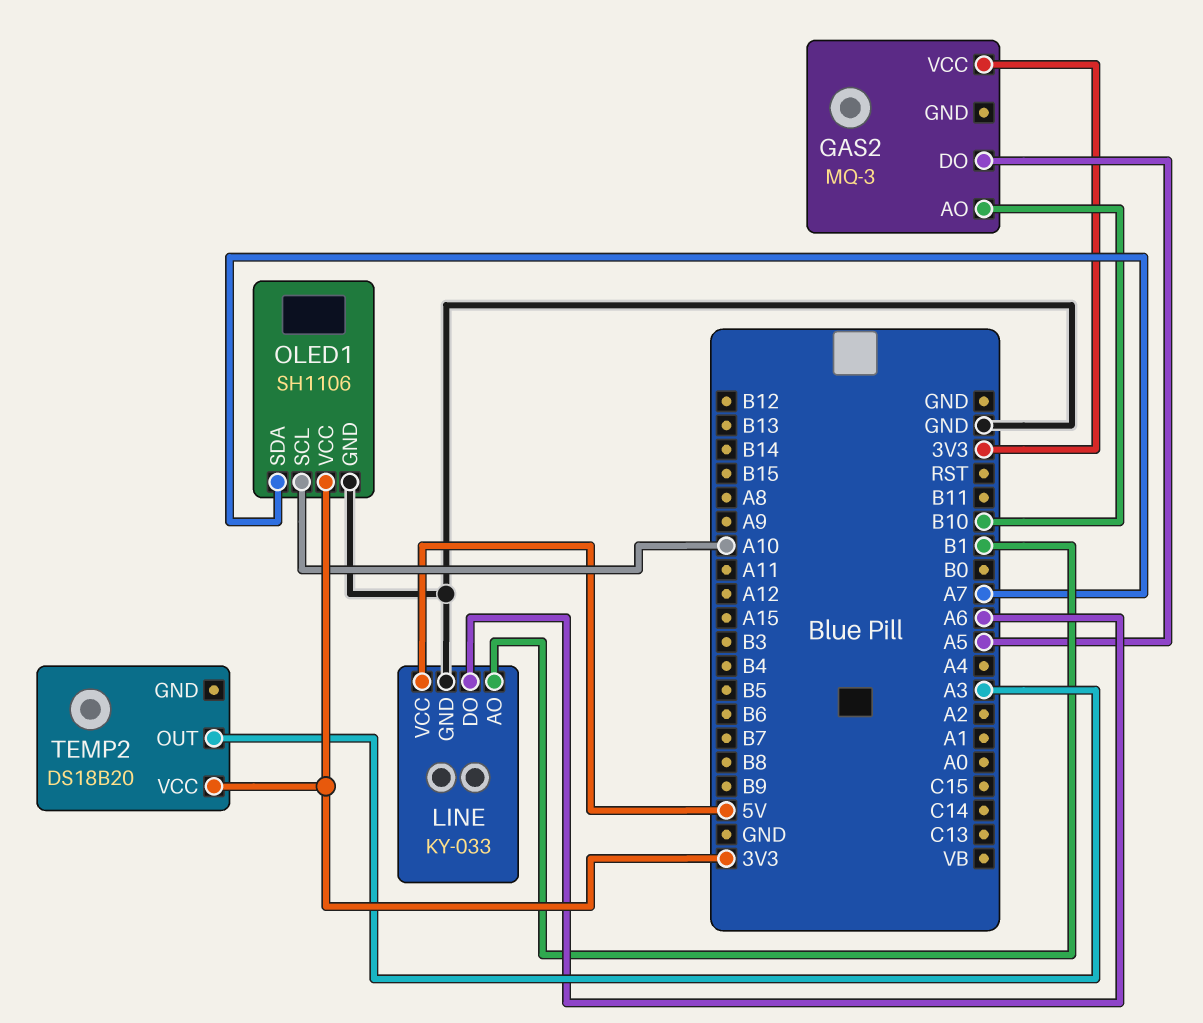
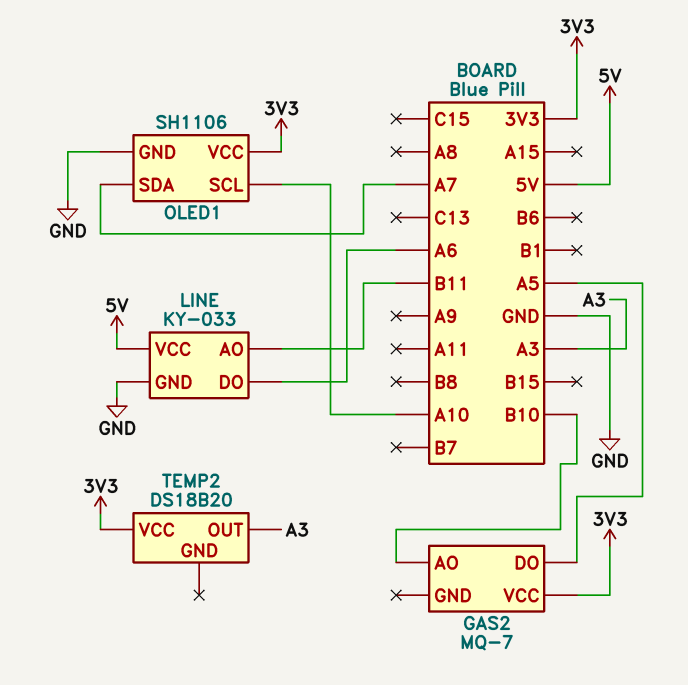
GAS2: MQ-3 -> MQ-7
LINE pin AO: B1 -> B11

